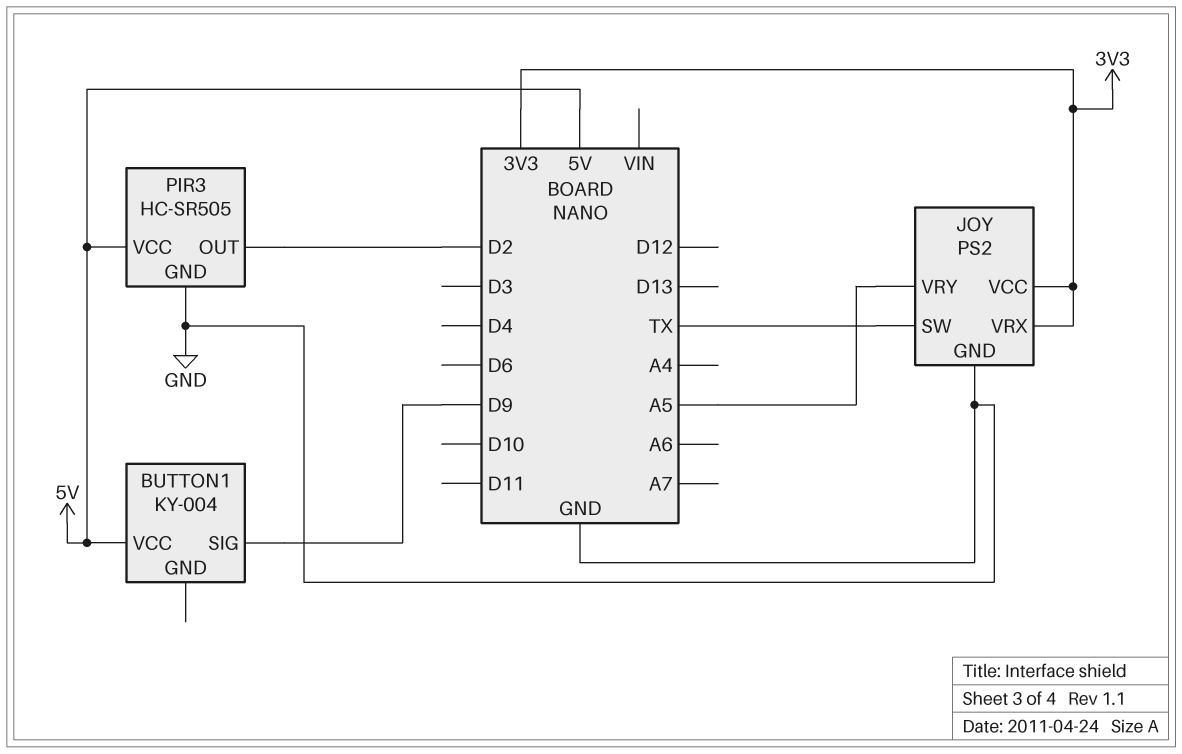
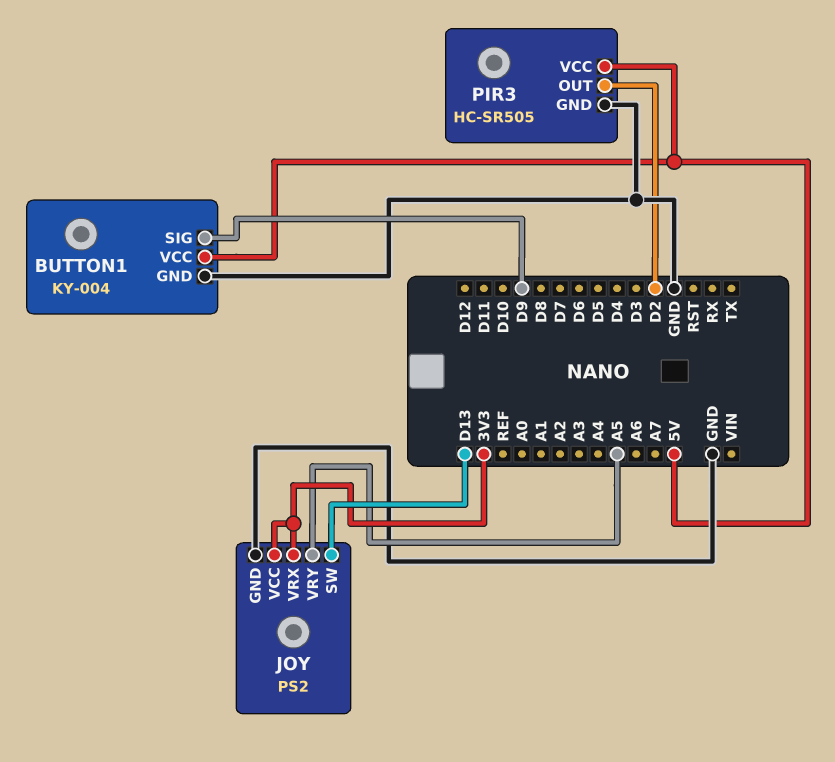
BUTTON1 pin GND: none -> GND
JOY pin SW: TX -> D13

